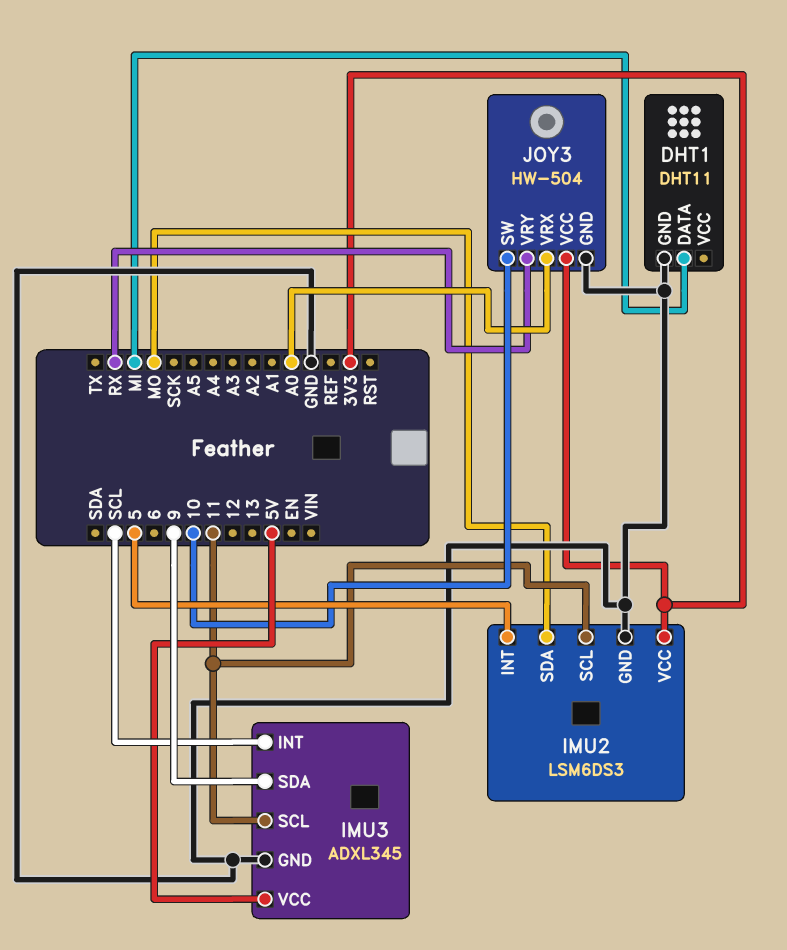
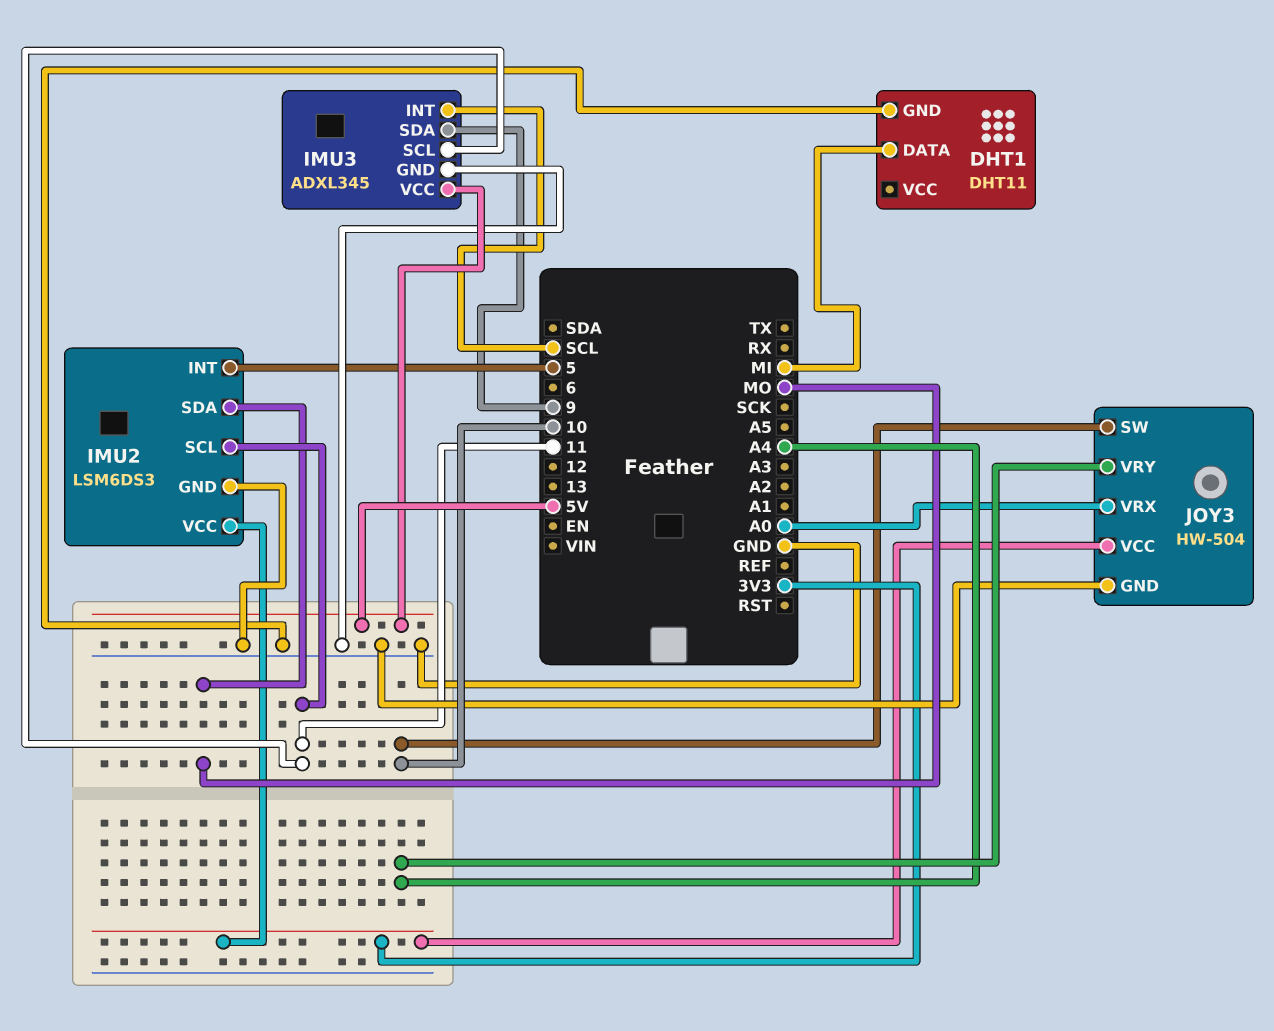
JOY3 pin VRY: RX -> A4

